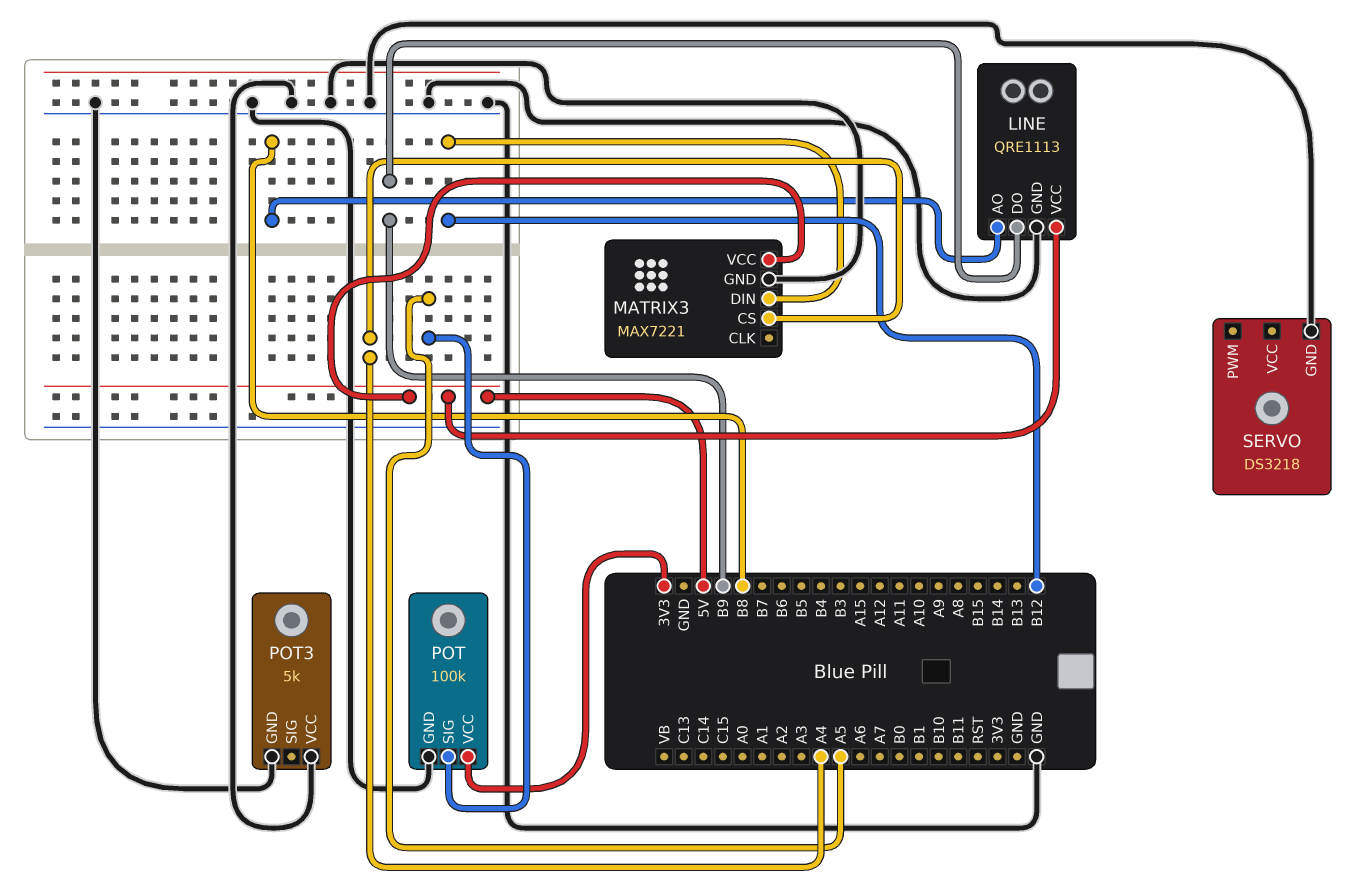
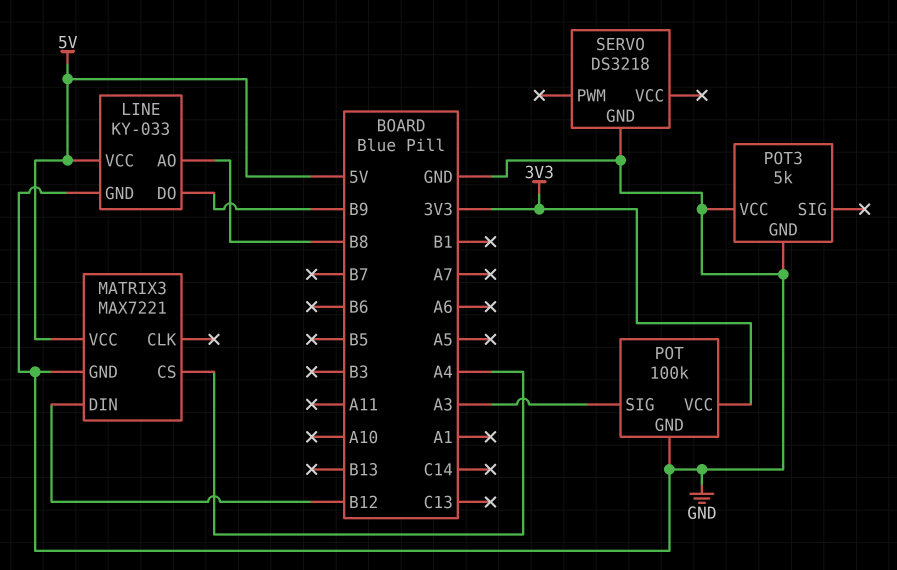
LINE: QRE1113 -> KY-033
POT pin SIG: A5 -> A3

